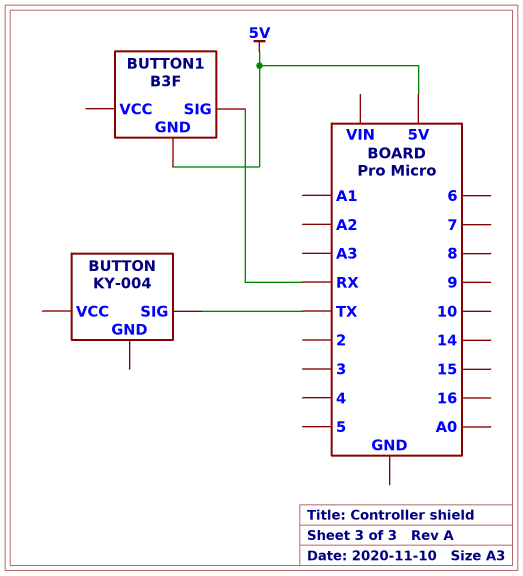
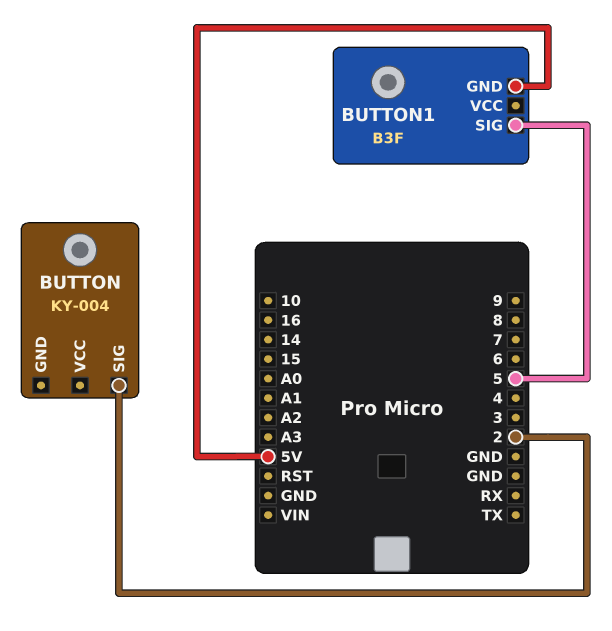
BUTTON pin SIG: TX -> 2
BUTTON1 pin SIG: RX -> 5

